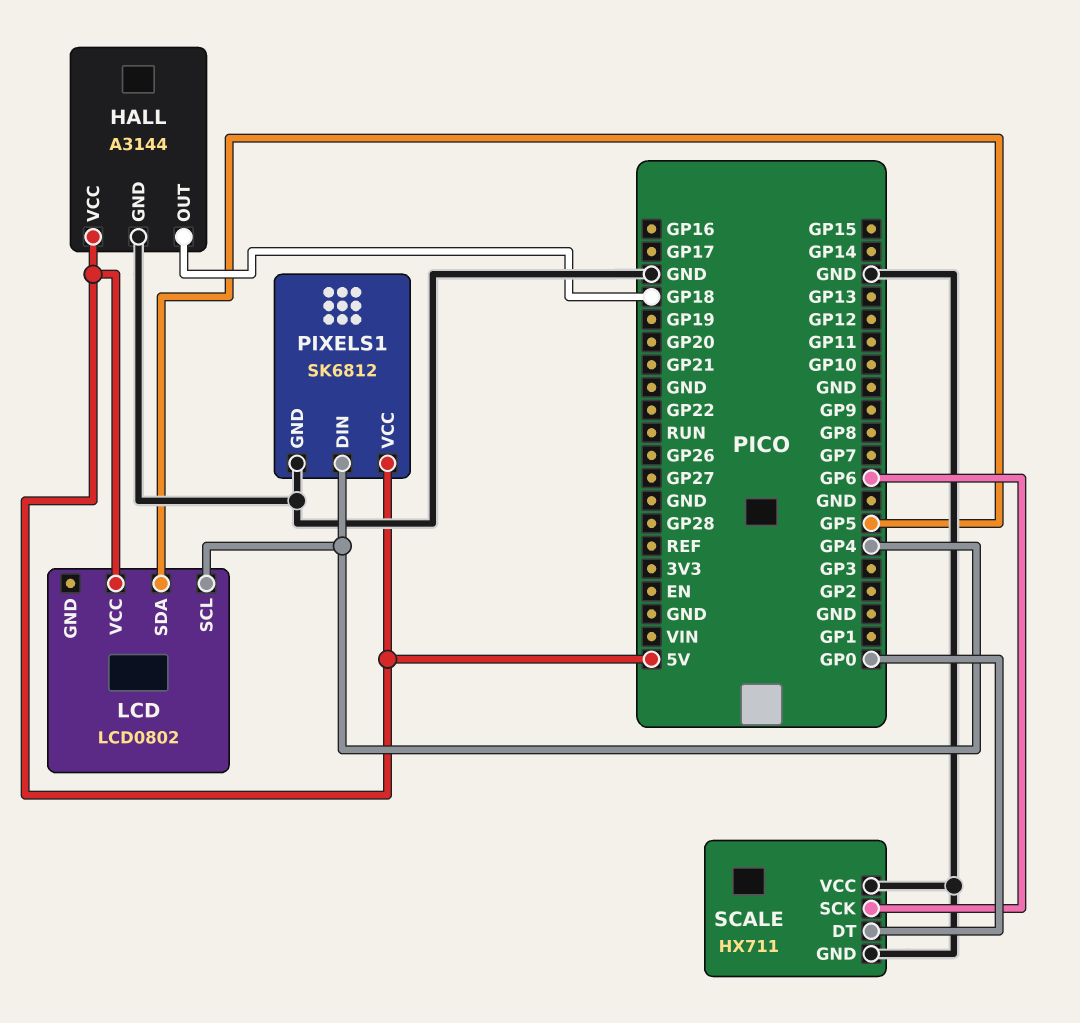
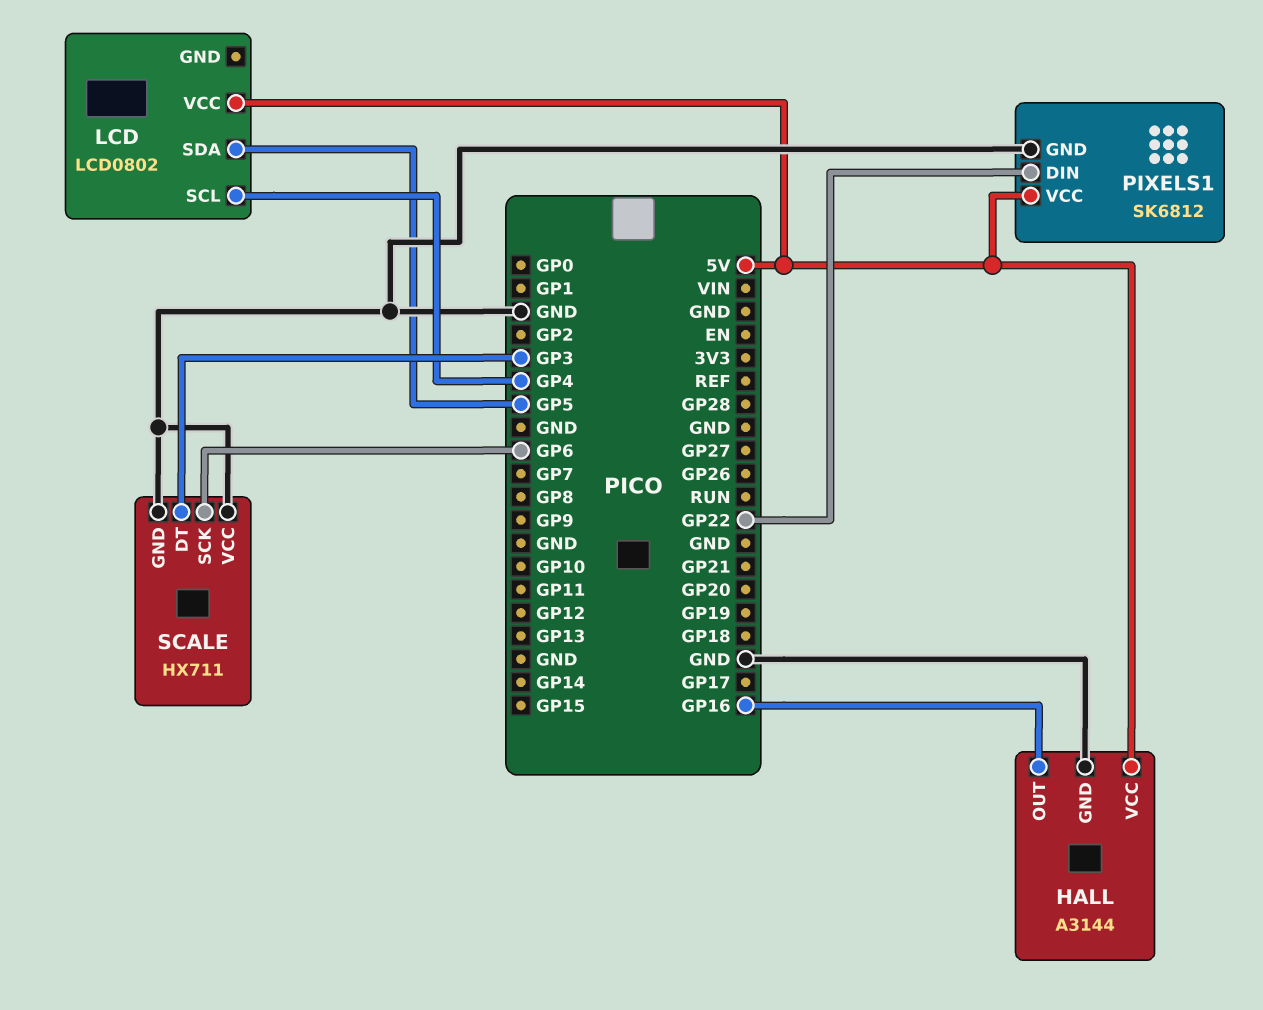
HALL pin OUT: GP18 -> GP16
PIXELS1 pin DIN: GP4 -> GP22
SCALE pin DT: GP0 -> GP3

